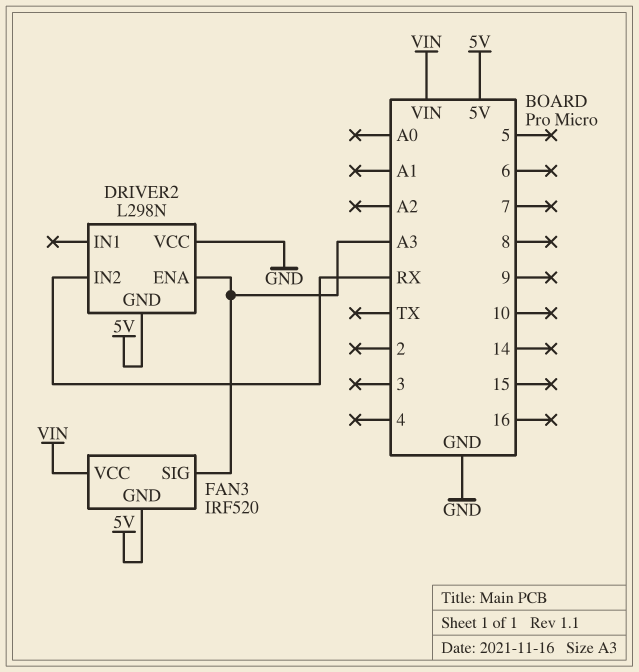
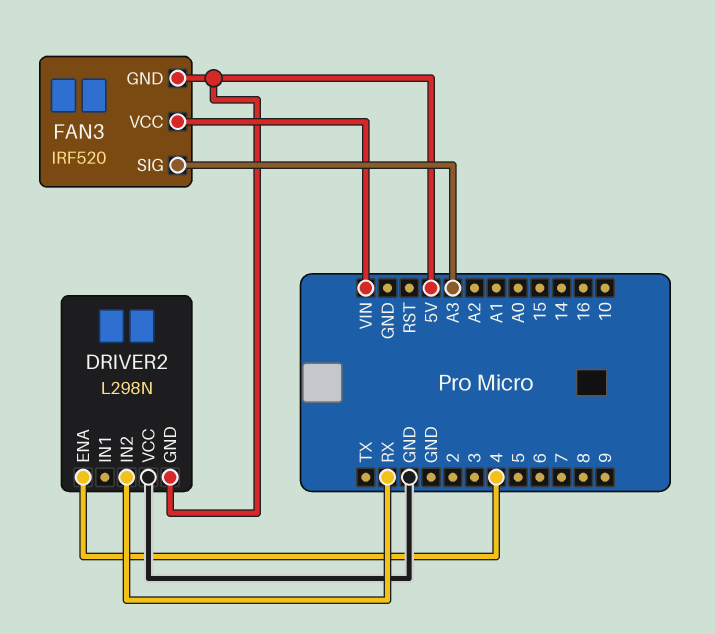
DRIVER2 pin ENA: A3 -> 4

